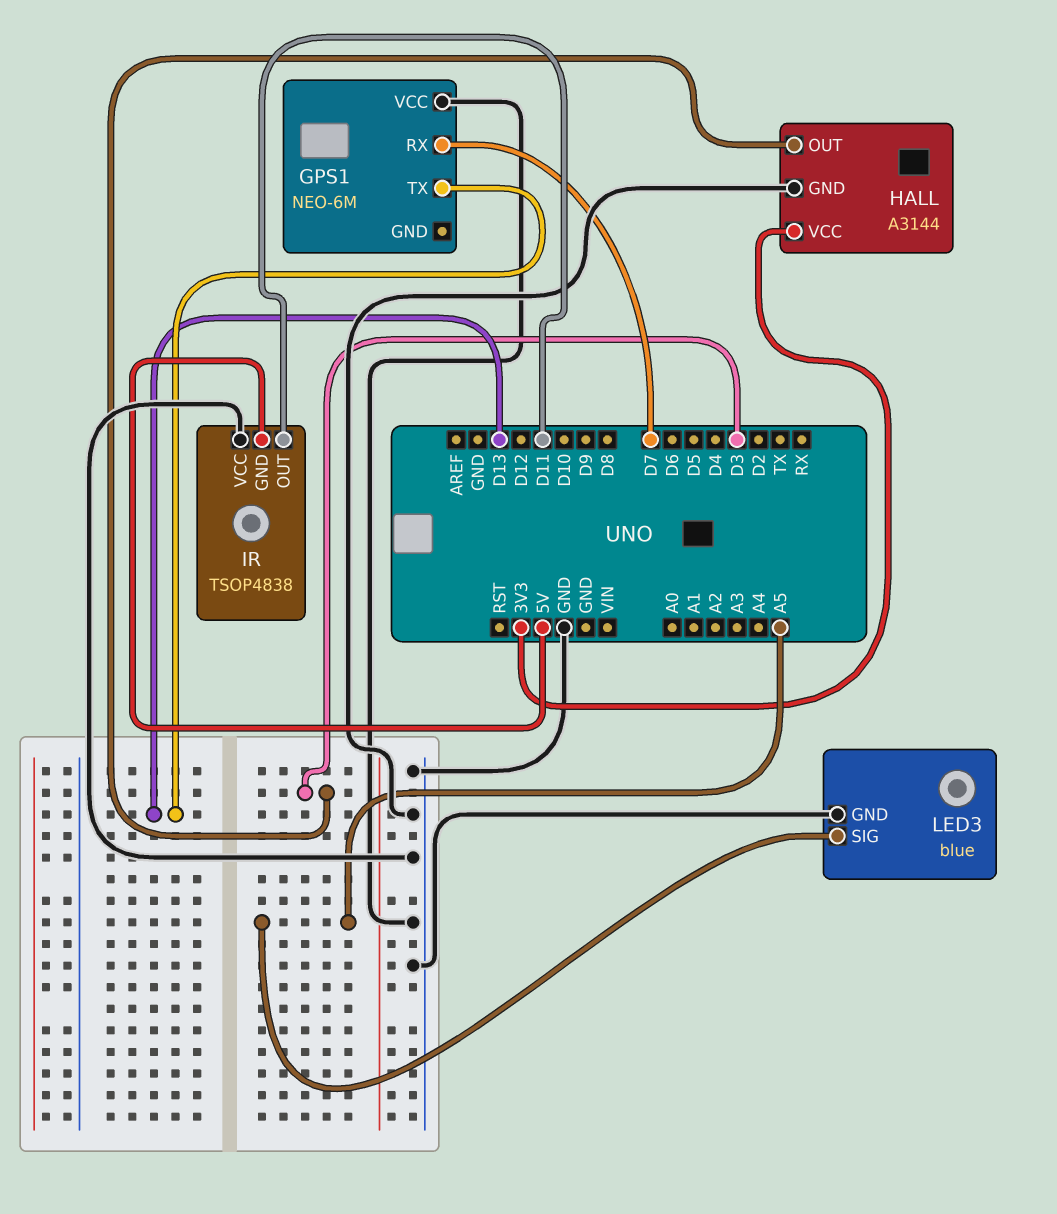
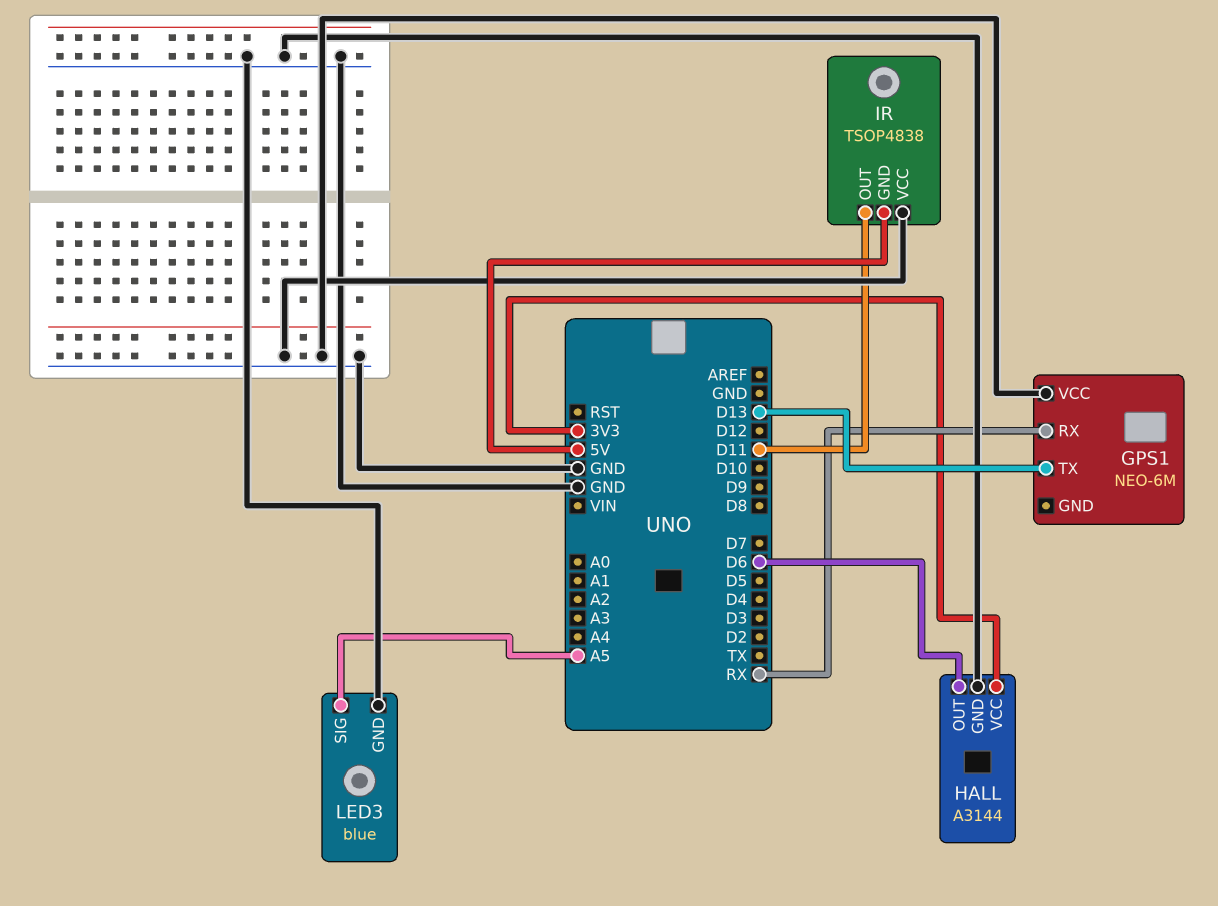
GPS1 pin RX: D7 -> RX
HALL pin OUT: D3 -> D6

